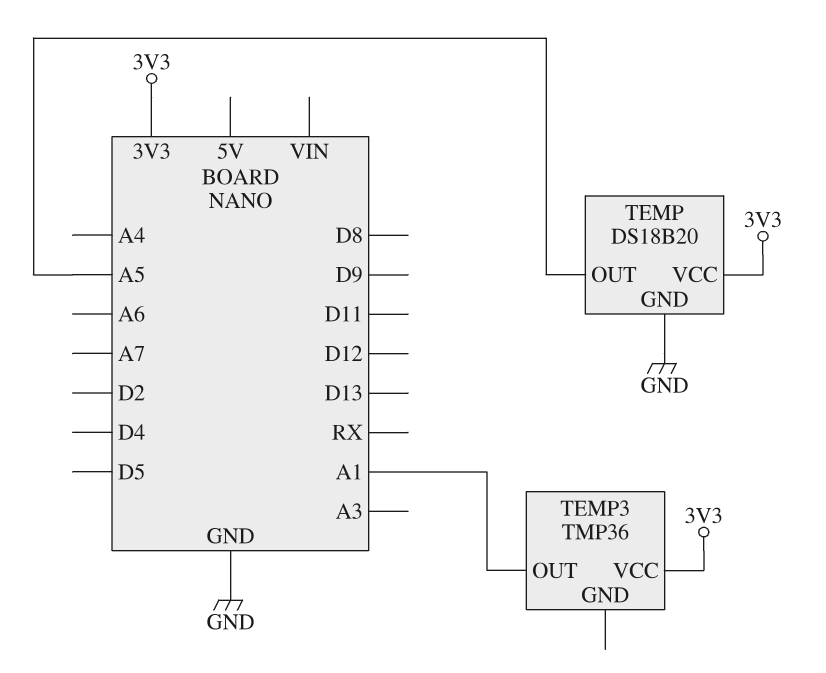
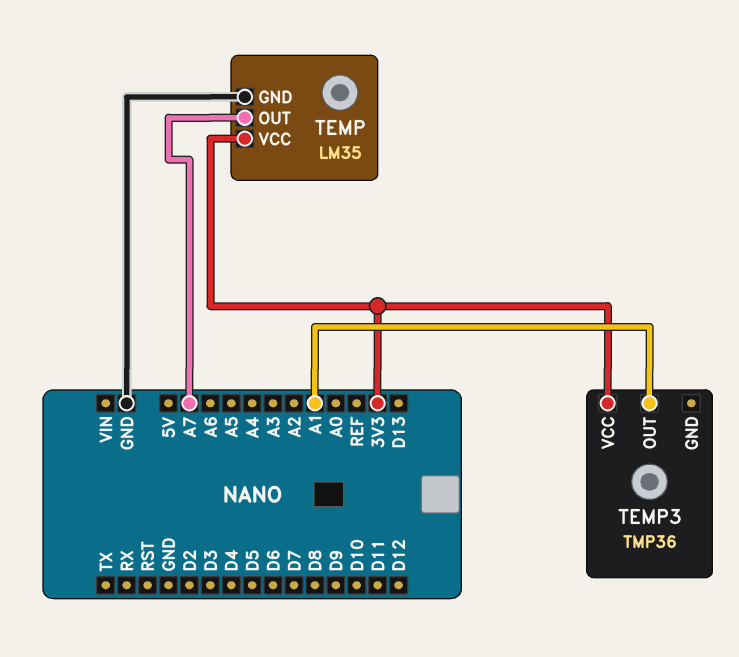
TEMP: DS18B20 -> LM35
TEMP pin OUT: A5 -> A7

